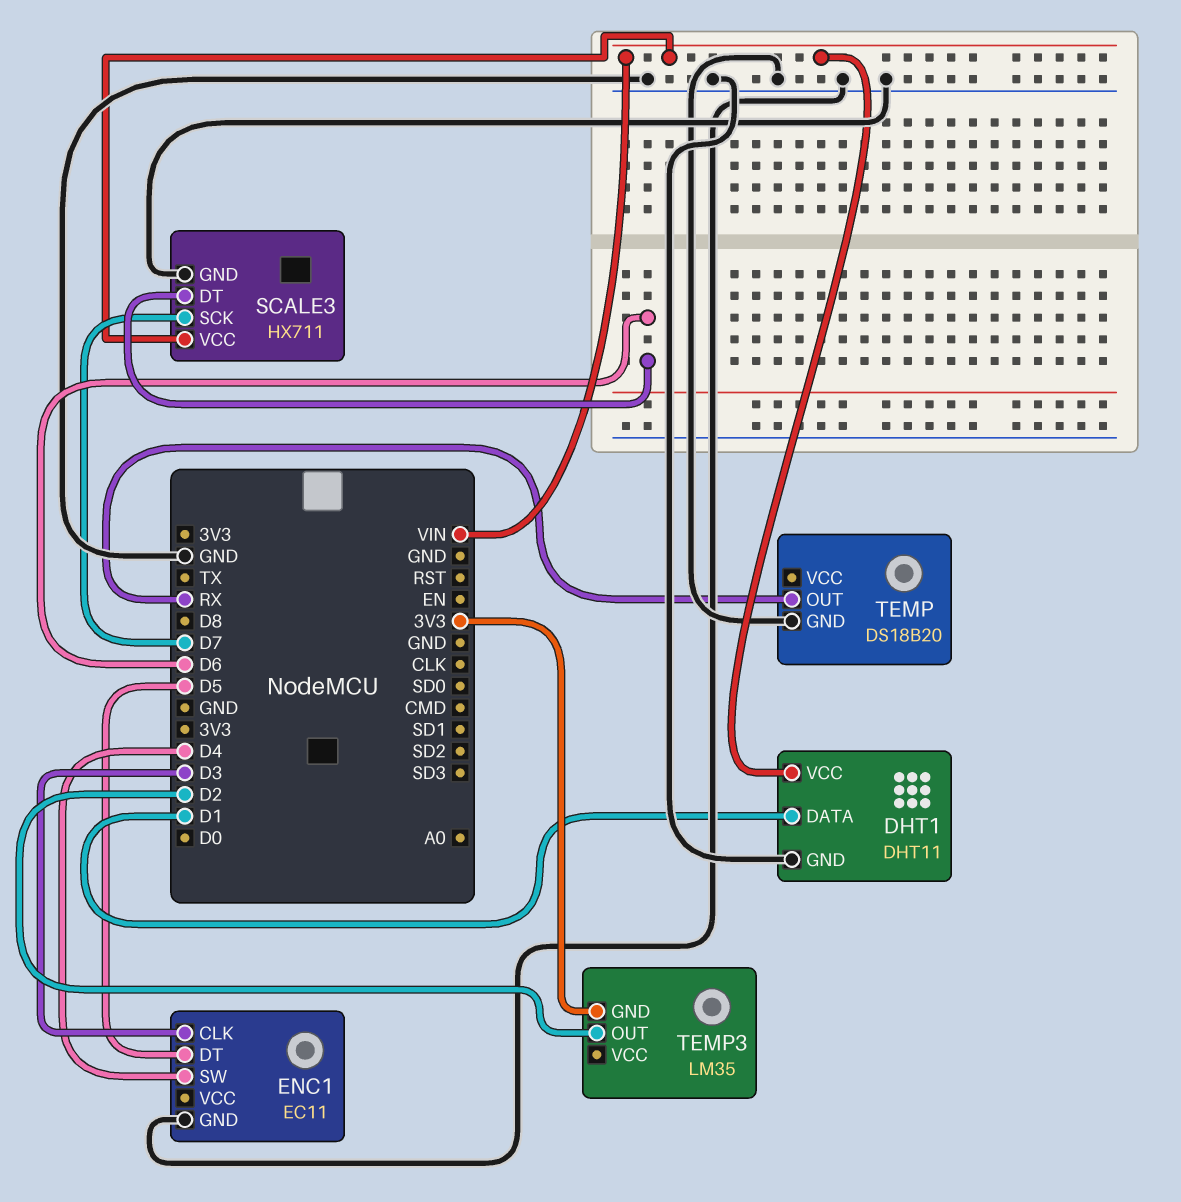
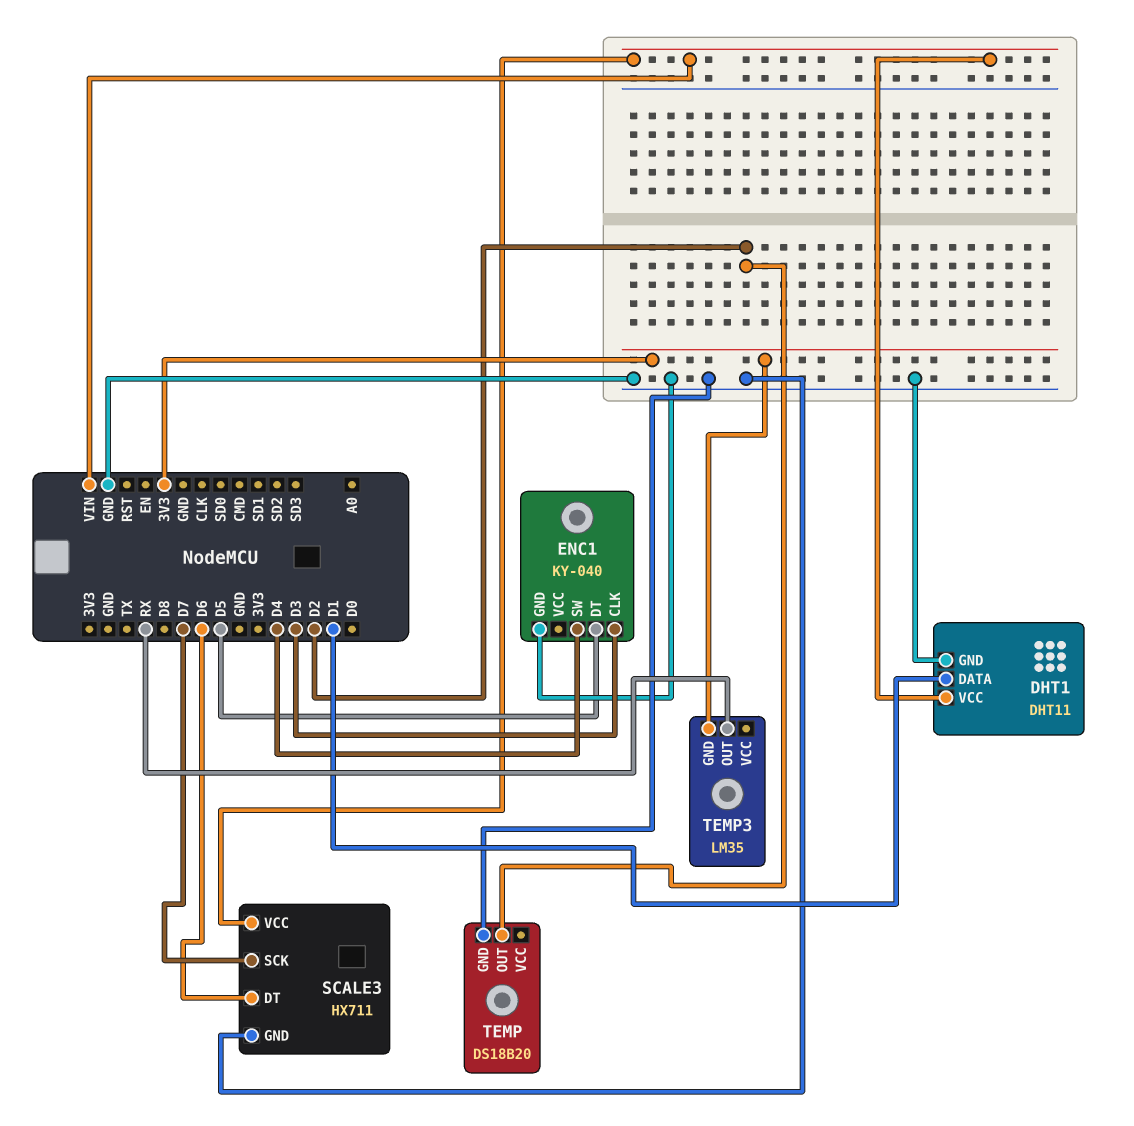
ENC1: EC11 -> KY-040
TEMP pin OUT: RX -> D2
TEMP3 pin OUT: D2 -> RX

